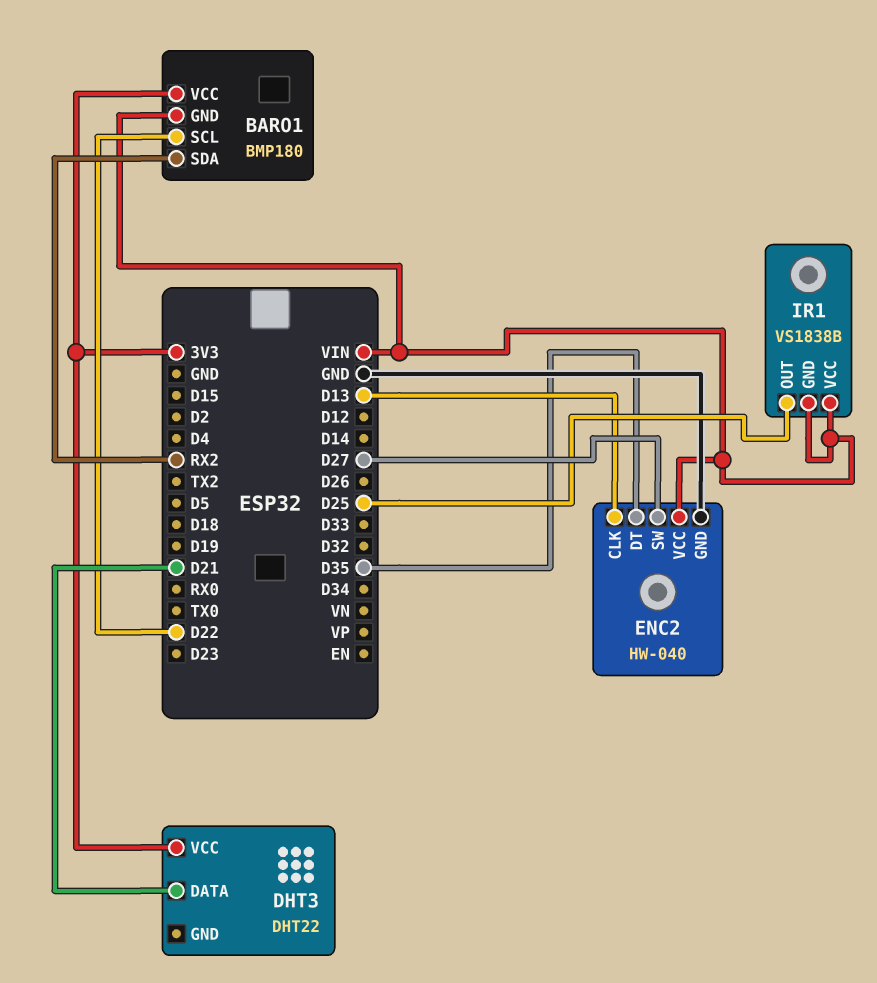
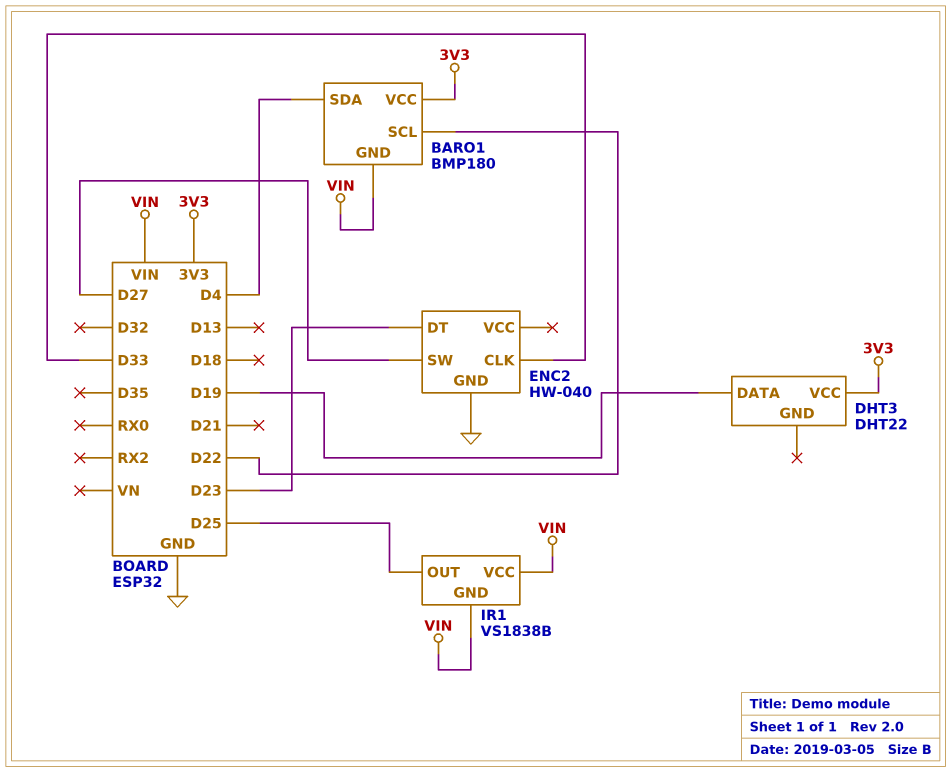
BARO1 pin SDA: RX2 -> D4
DHT3 pin DATA: D21 -> D19
ENC2 pin CLK: D13 -> D33
ENC2 pin DT: D35 -> D23
ENC2 pin VCC: VIN -> none

